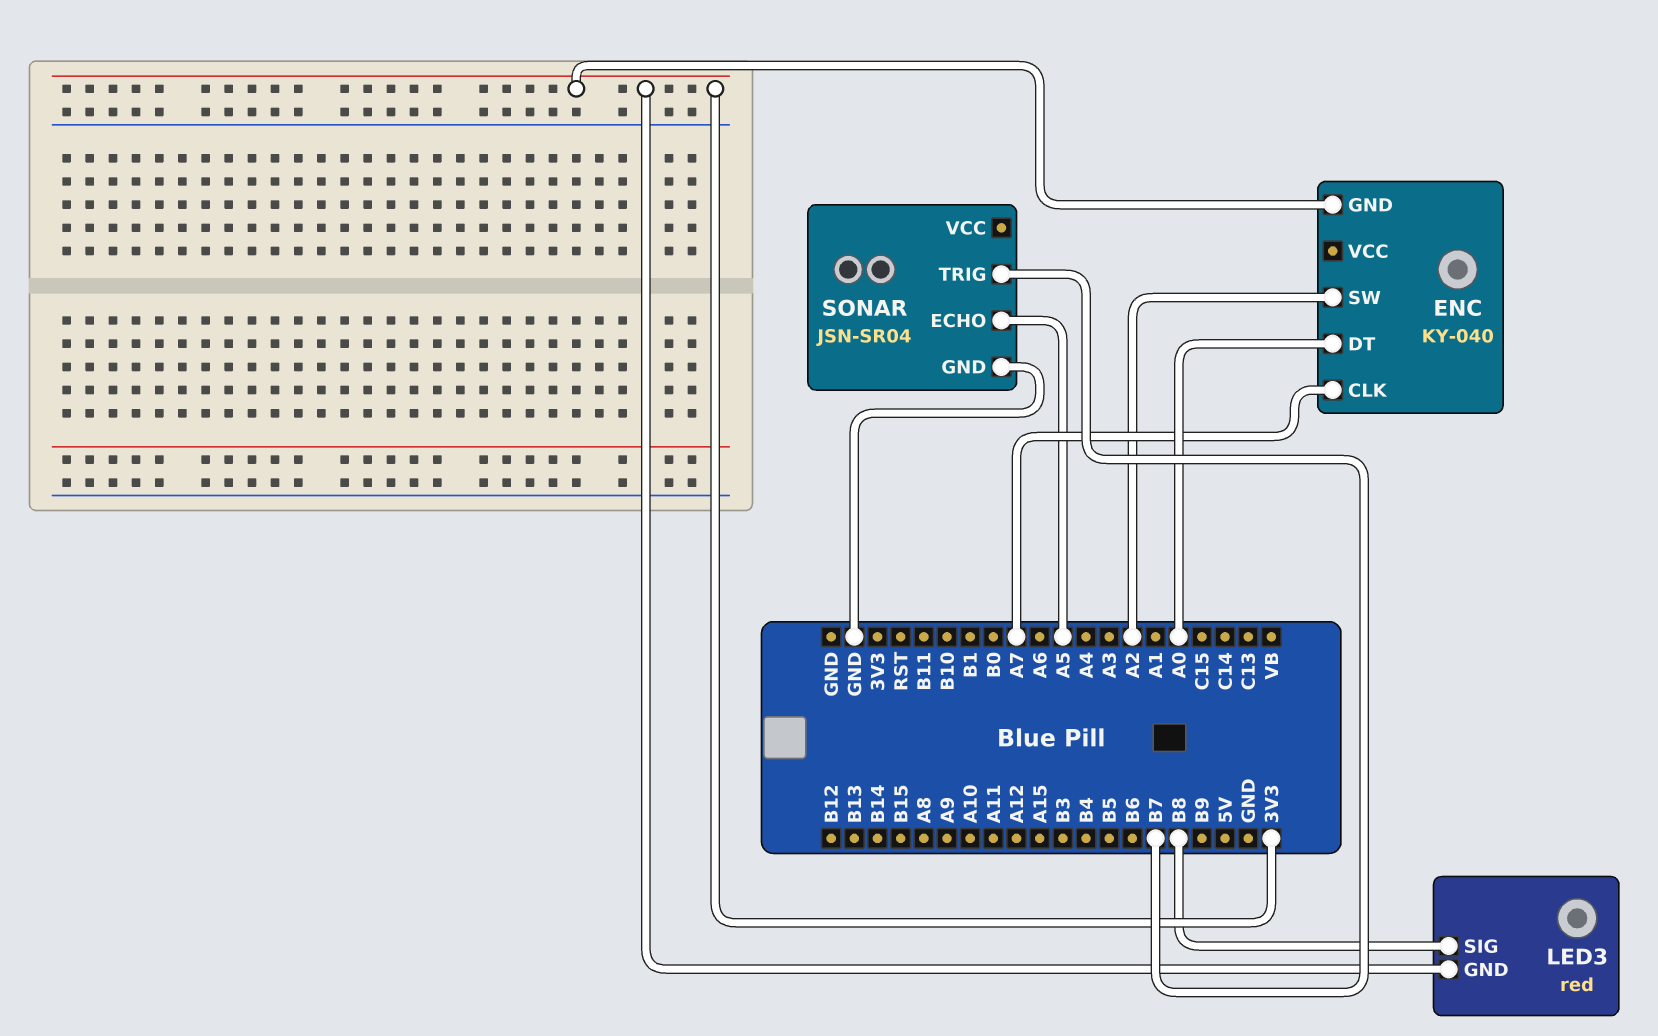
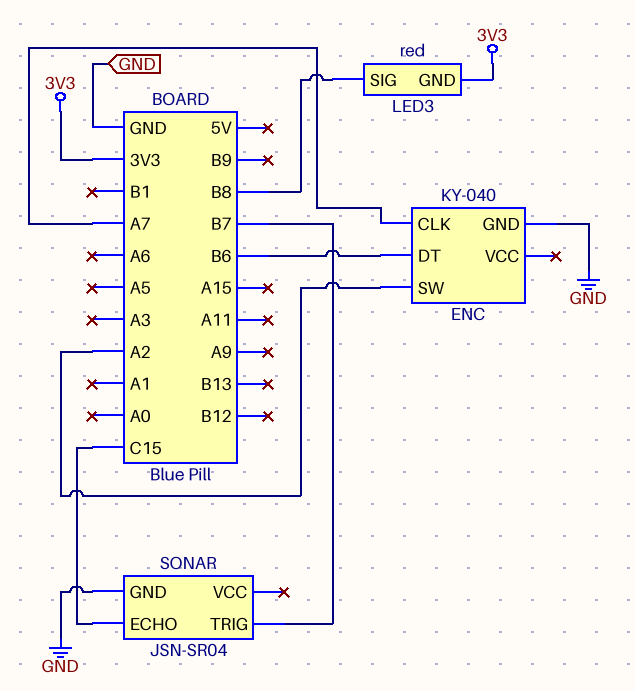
ENC pin DT: A0 -> B6
ENC pin GND: 3V3 -> GND
SONAR pin ECHO: A5 -> C15

